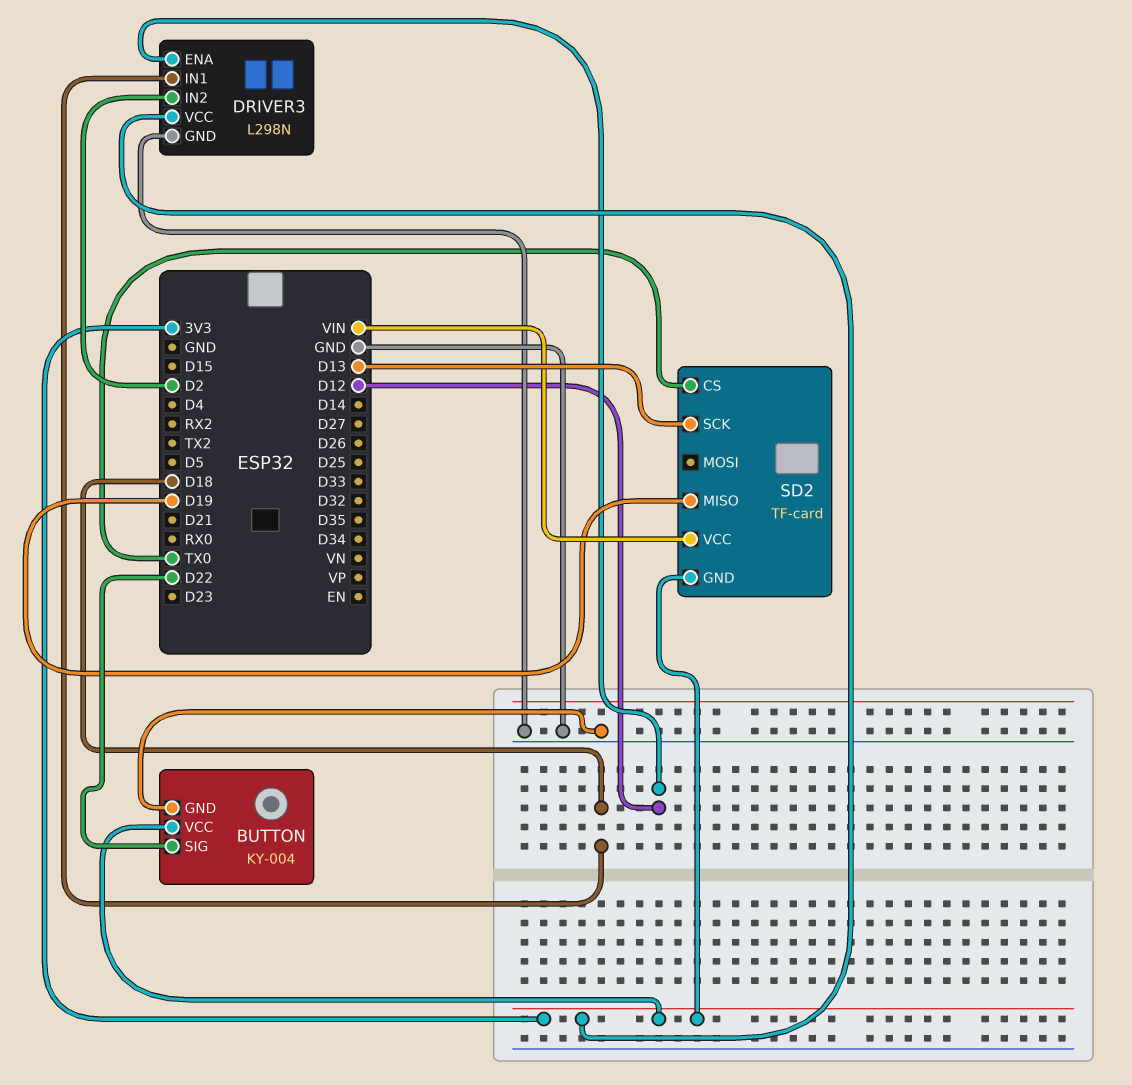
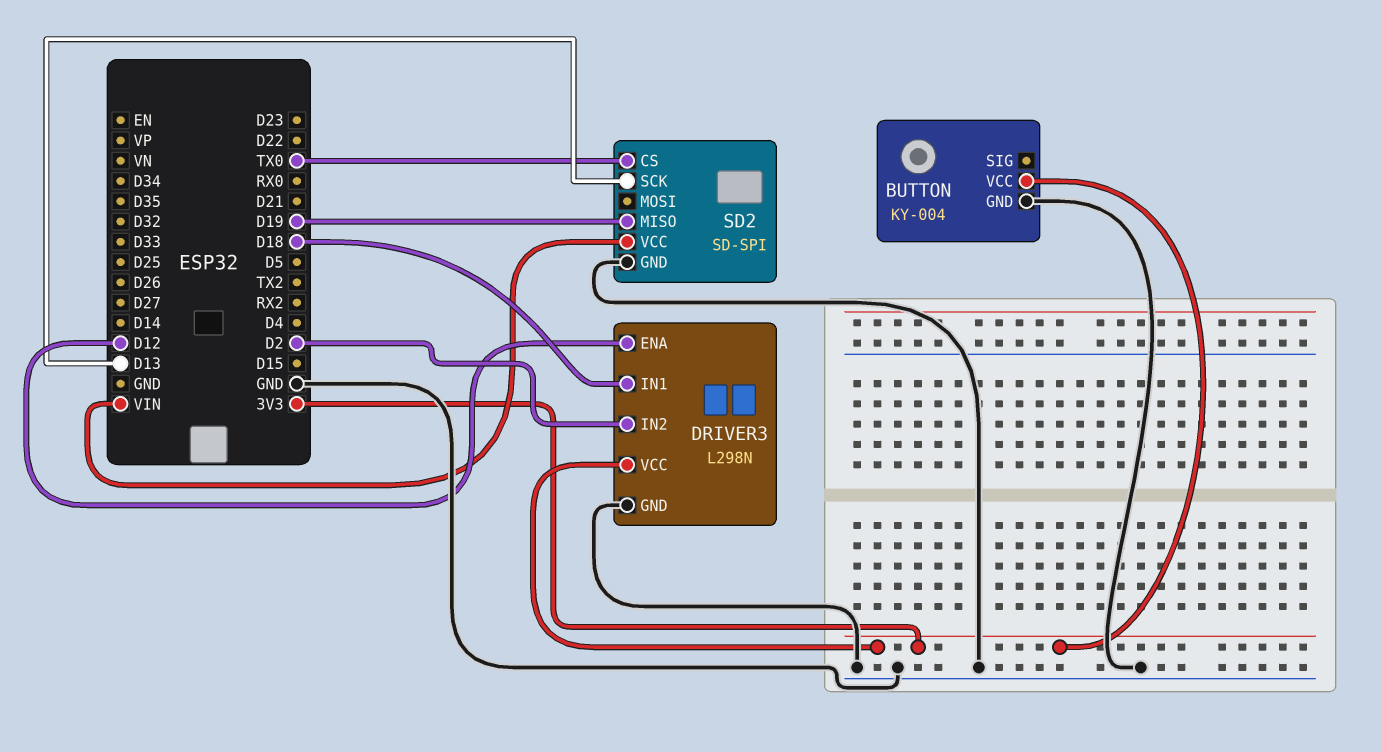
BUTTON pin SIG: D22 -> none
SD2: TF-card -> SD-SPI
SD2 pin GND: 3V3 -> GND

